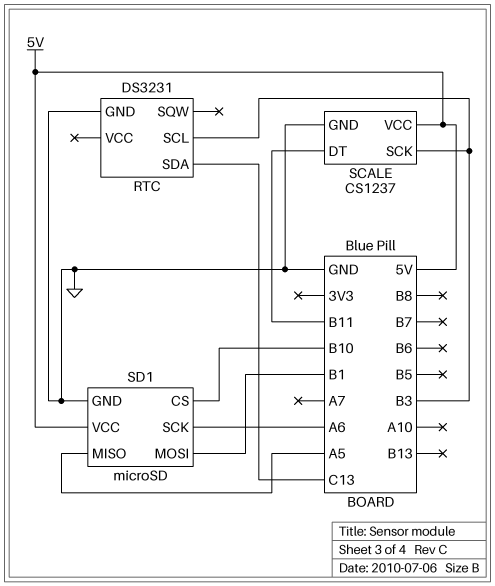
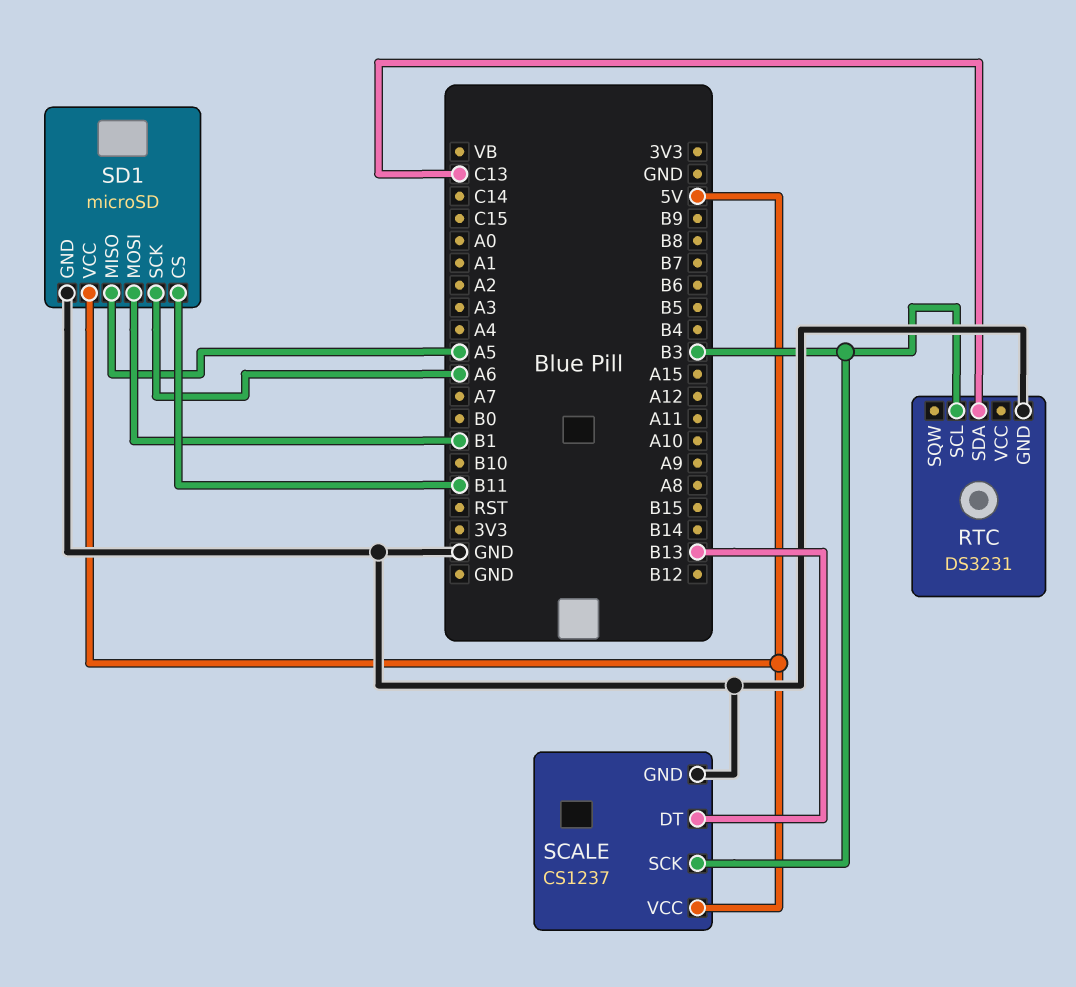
SCALE pin DT: B11 -> B13
SD1 pin CS: B10 -> B11

